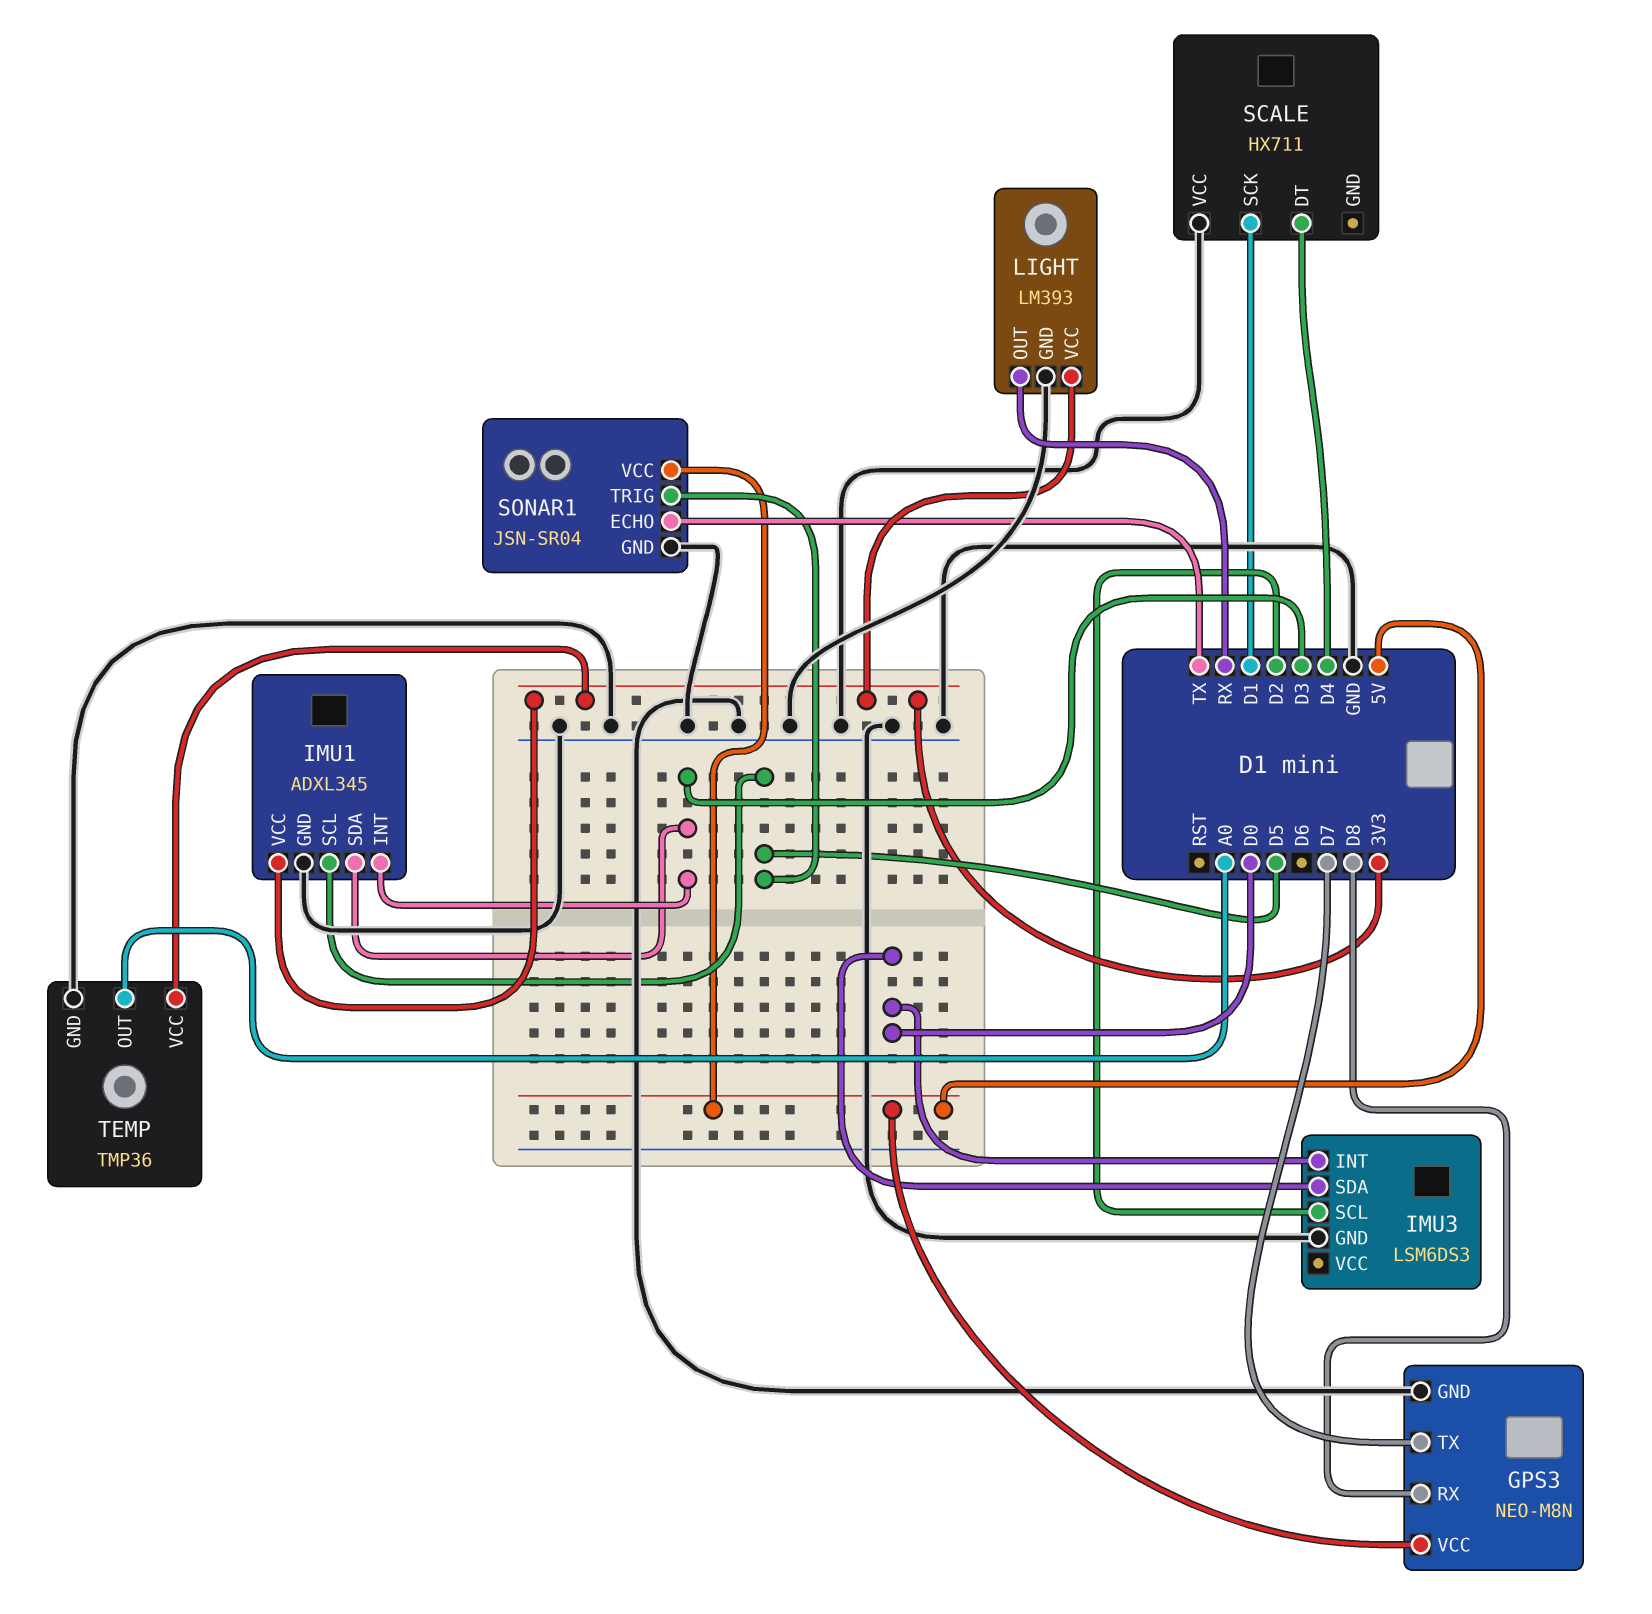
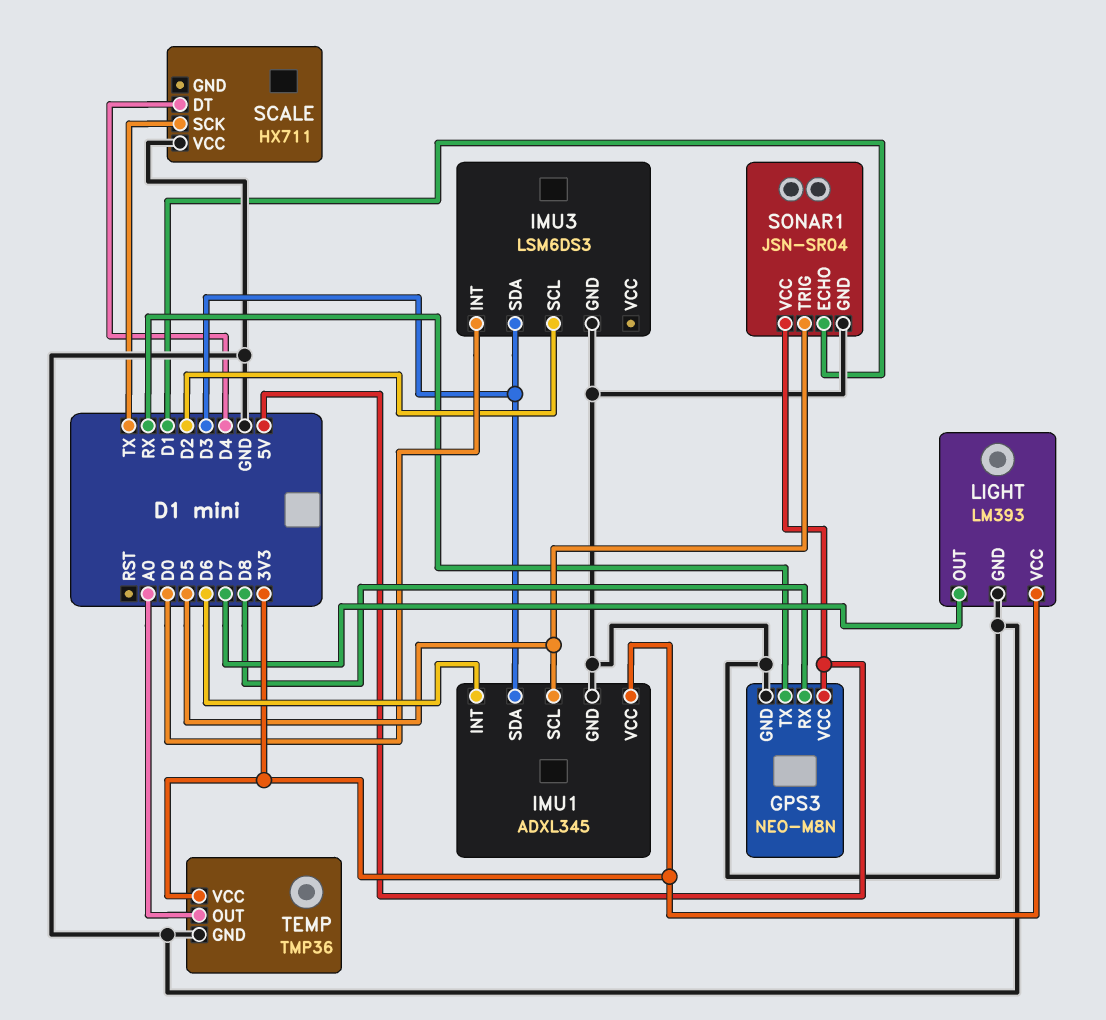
GPS3 pin TX: D7 -> RX
IMU1 pin INT: D3 -> D6
IMU3 pin SDA: D0 -> D3
LIGHT pin OUT: RX -> D7
SCALE pin SCK: D1 -> TX
SONAR1 pin ECHO: TX -> D1

